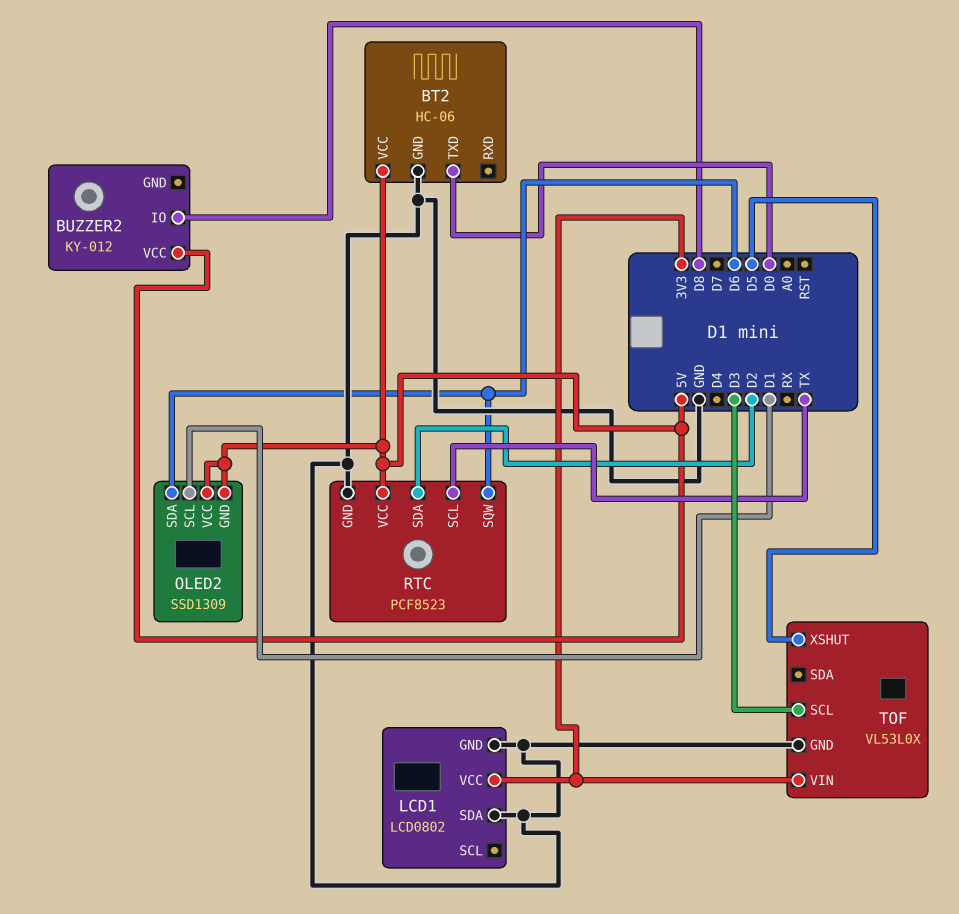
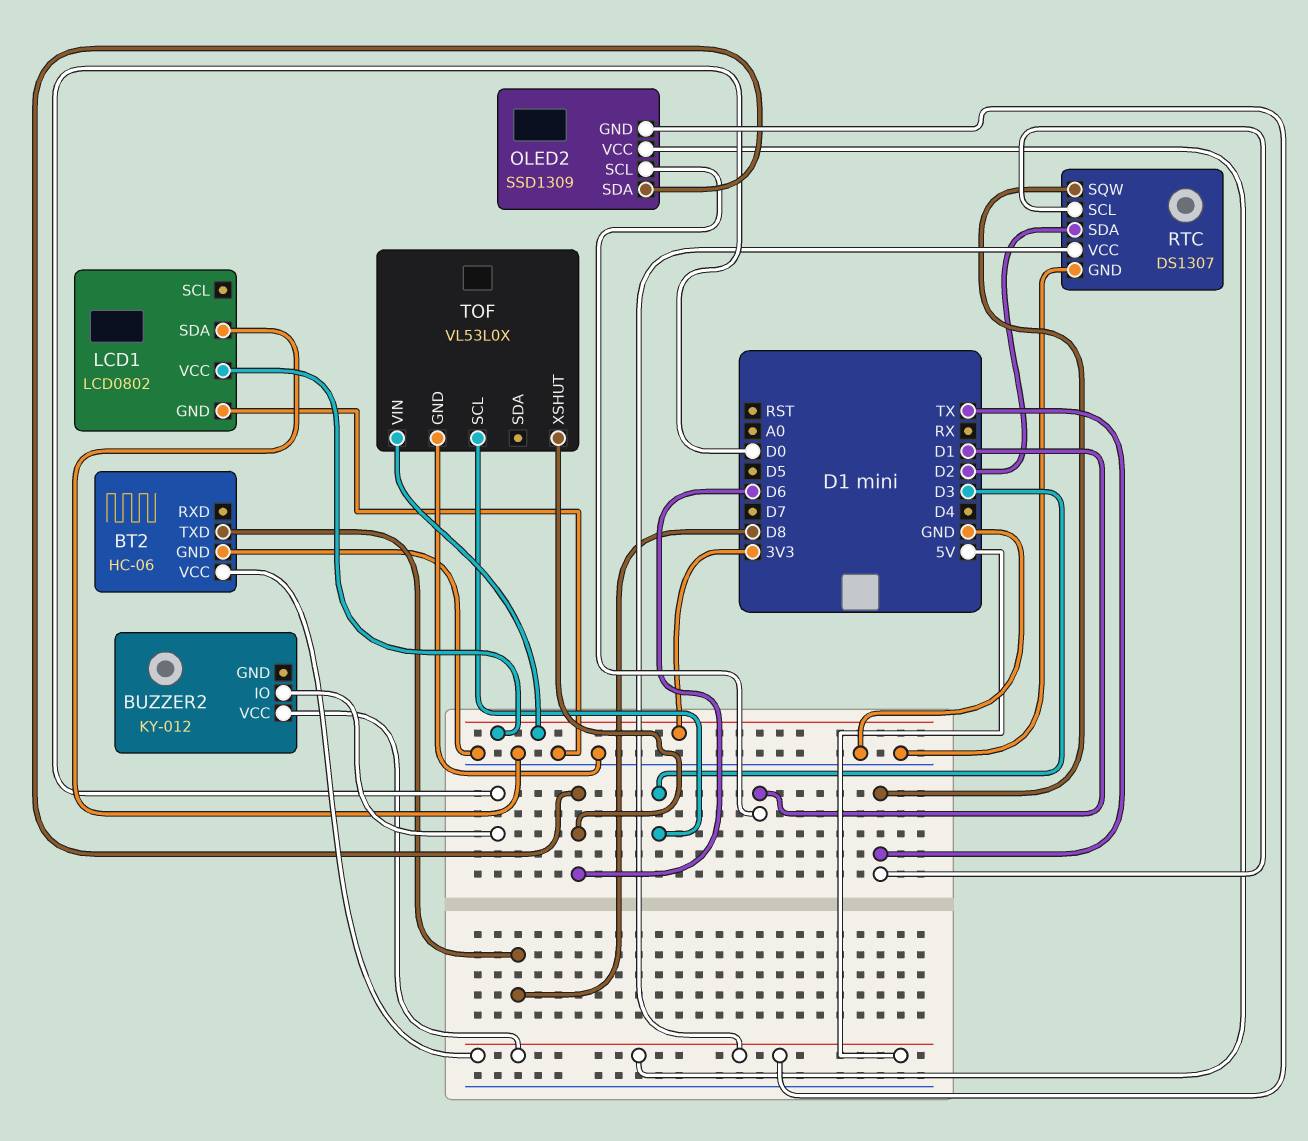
BT2 pin TXD: D0 -> D8
BUZZER2 pin IO: D8 -> D0
RTC: PCF8523 -> DS1307
RTC pin SQW: D6 -> TX
TOF pin XSHUT: D5 -> D6

